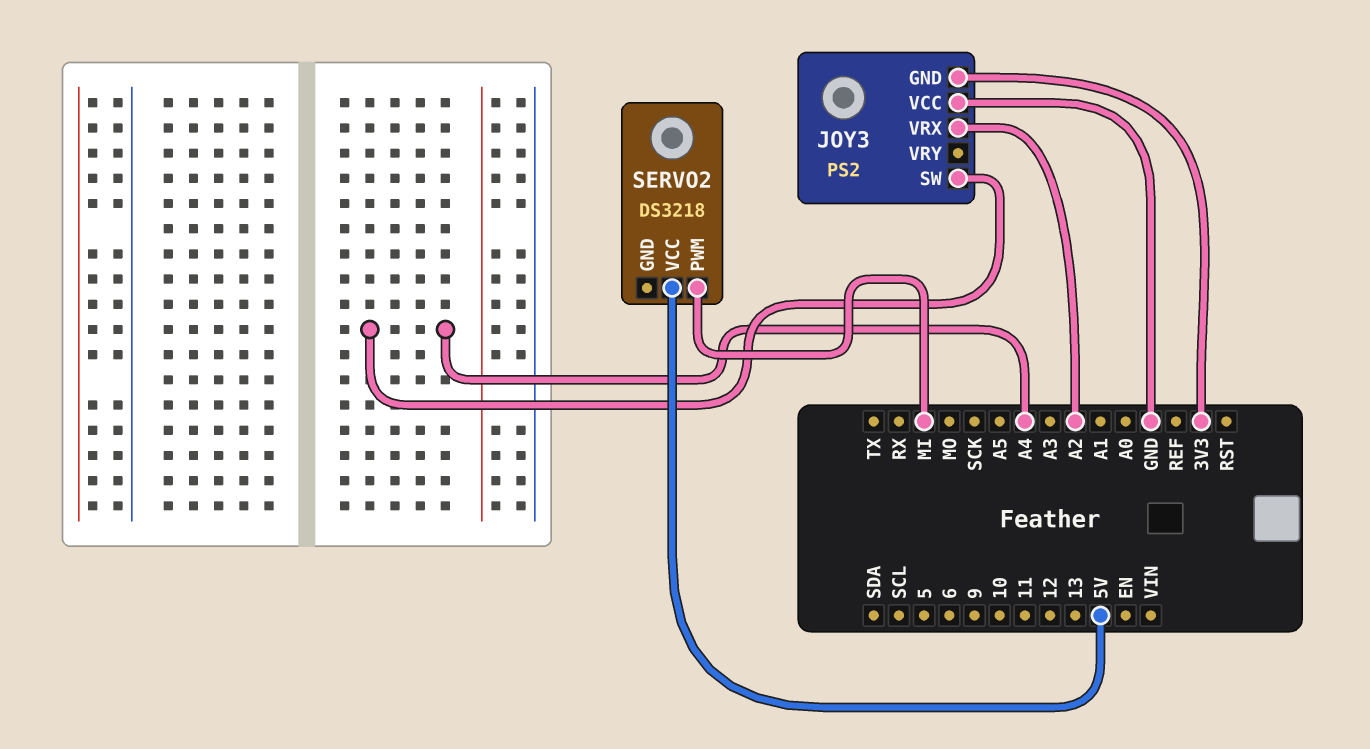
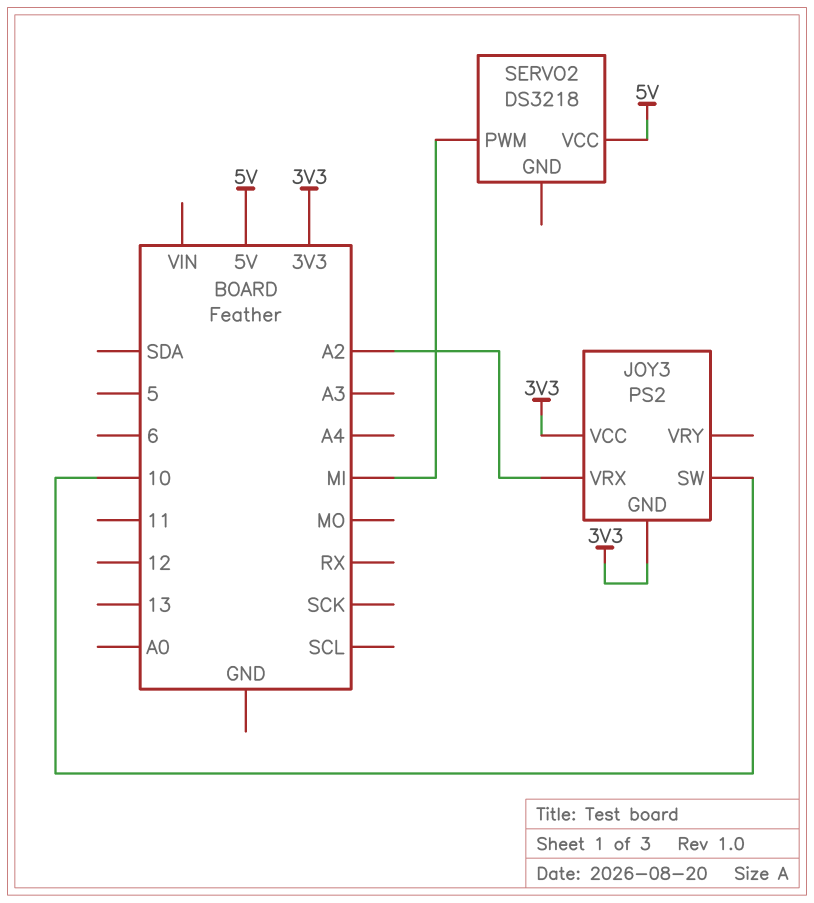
JOY3 pin SW: A4 -> 10
JOY3 pin VCC: GND -> 3V3

